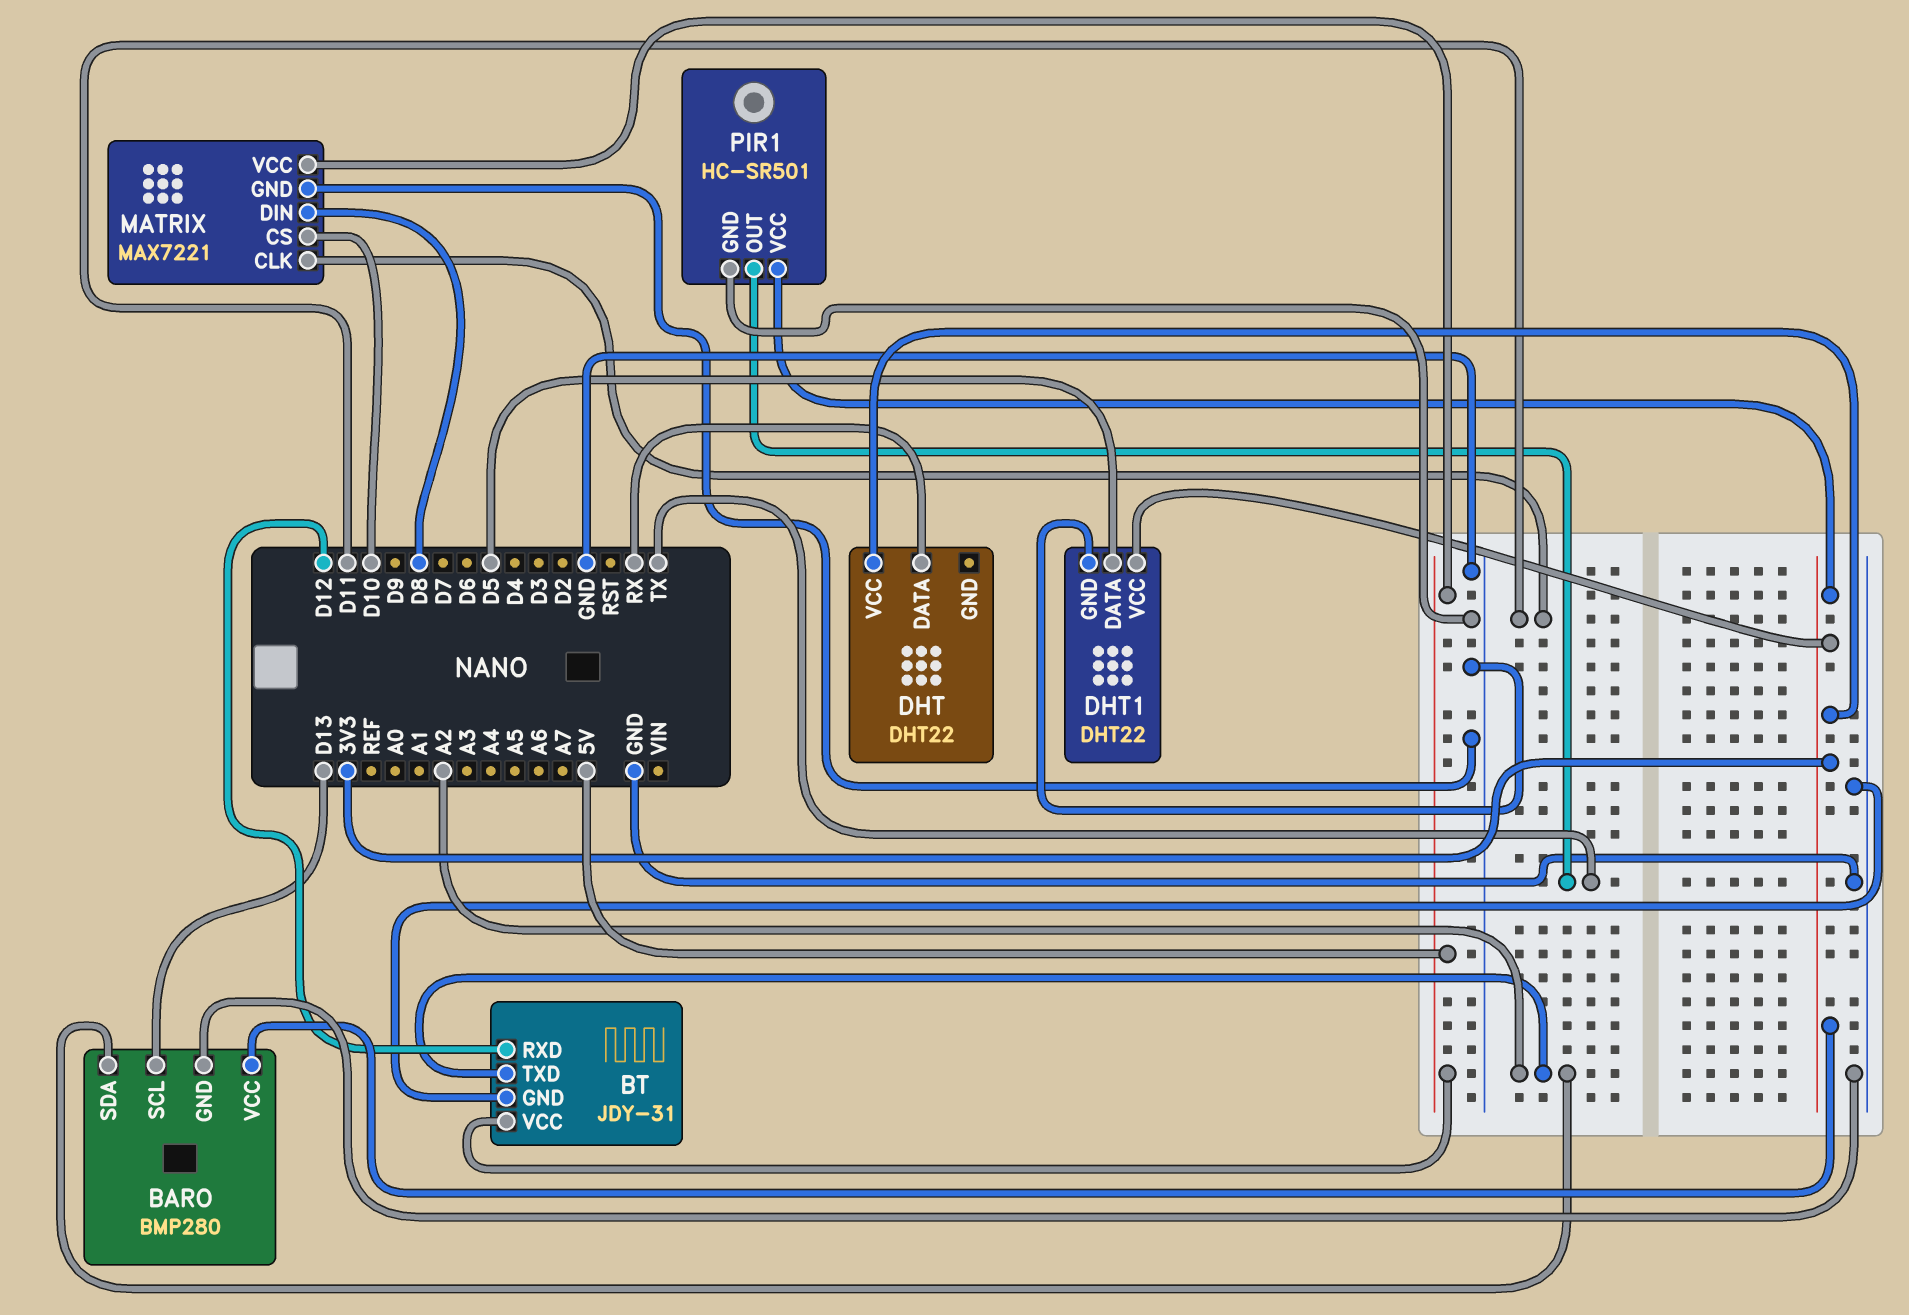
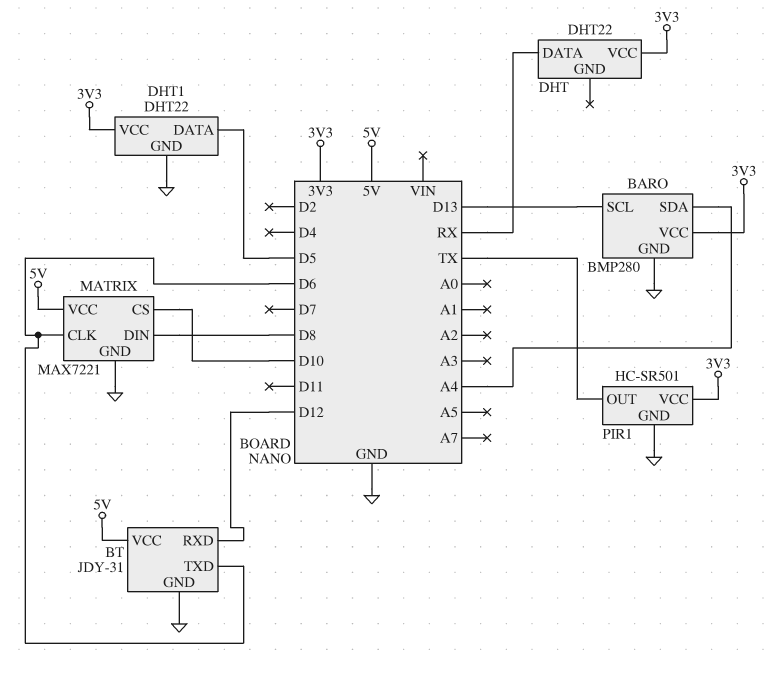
BARO pin SDA: A2 -> A4
BT pin TXD: A2 -> D6
MATRIX pin CLK: D11 -> D6

